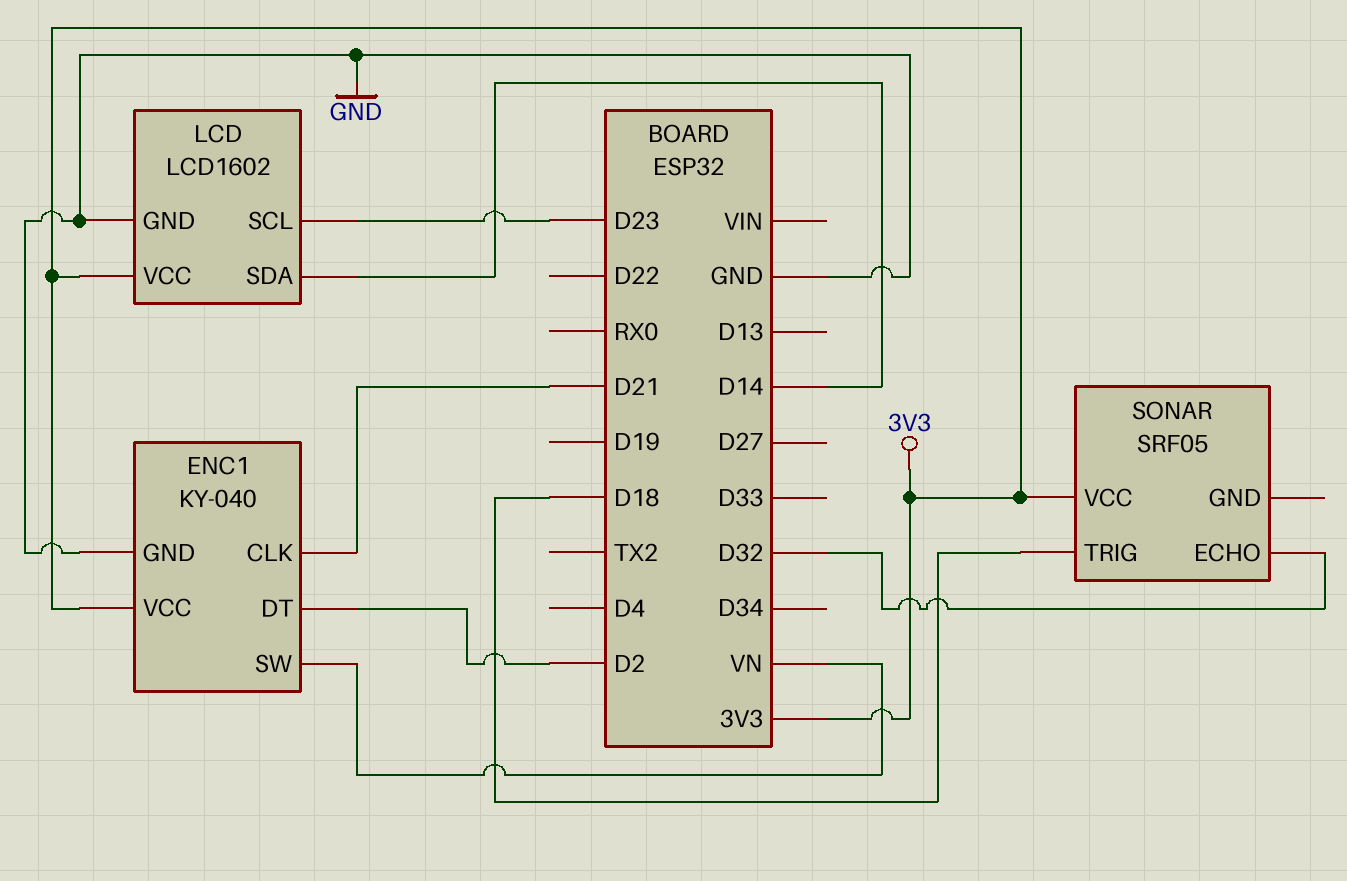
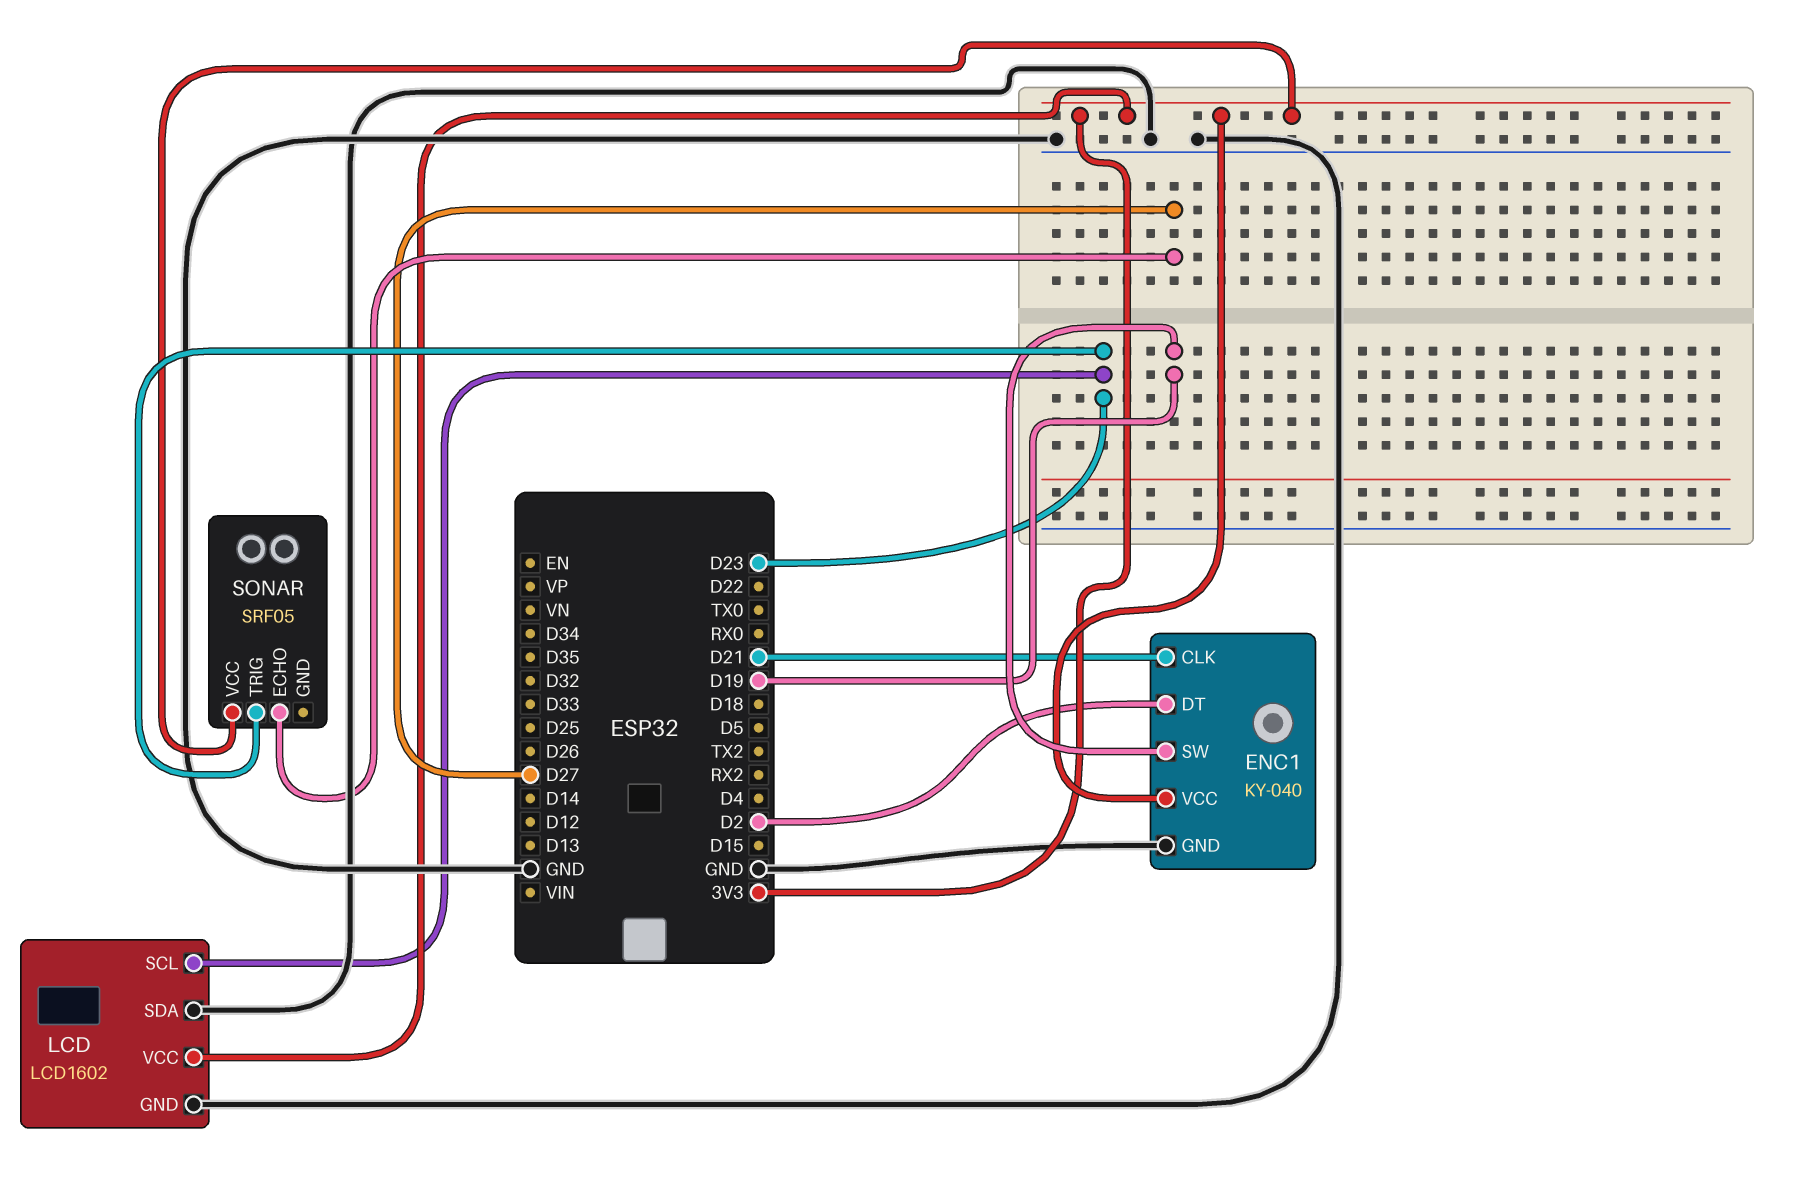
ENC1 pin SW: VN -> D19
LCD pin SDA: D14 -> GND
SONAR pin ECHO: D32 -> D27
SONAR pin TRIG: D18 -> D23

